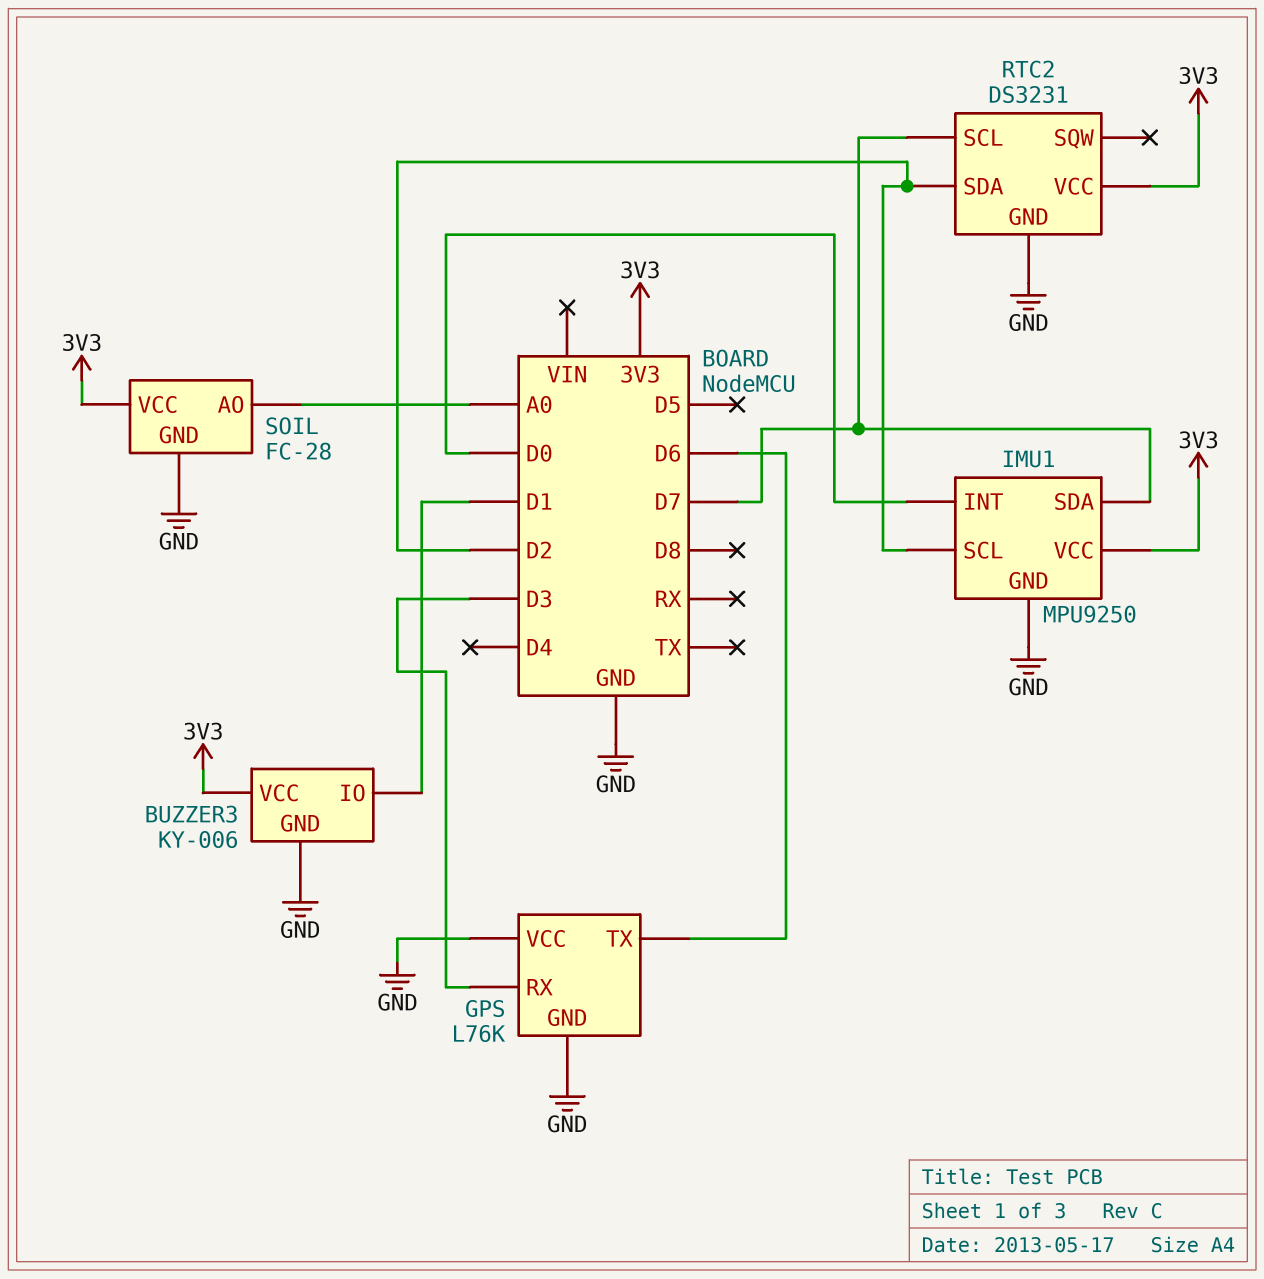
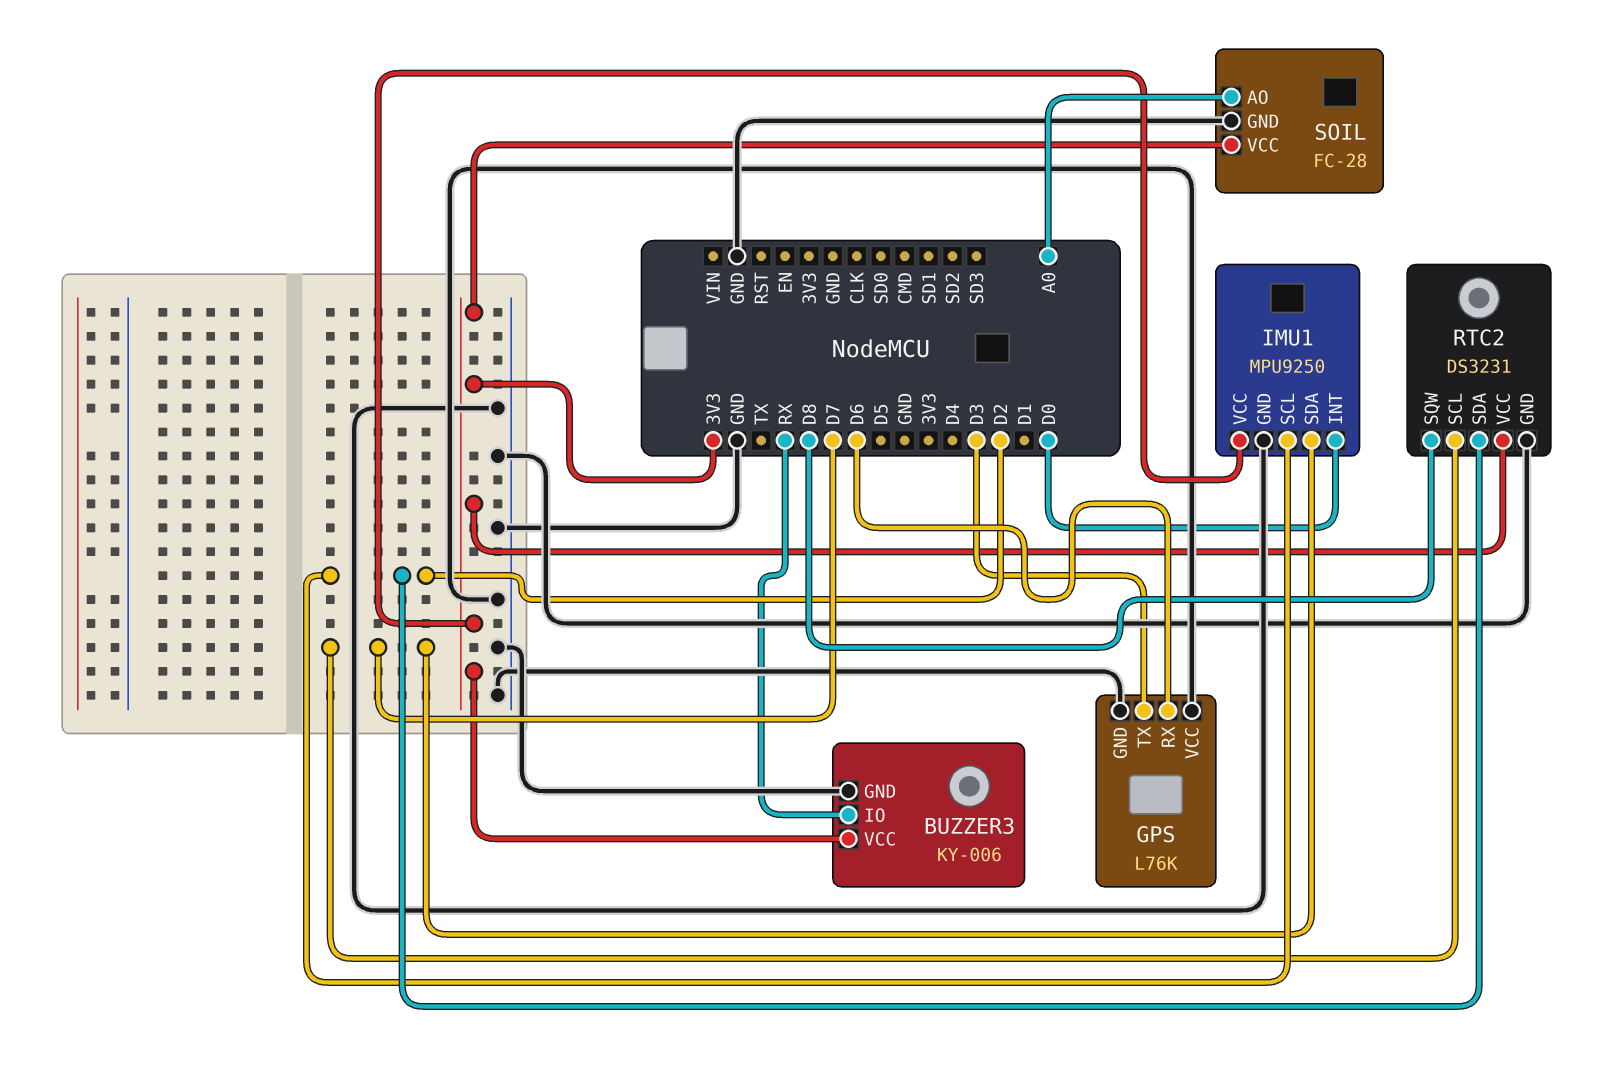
BUZZER3 pin IO: D1 -> RX
GPS pin RX: D3 -> D6
GPS pin TX: D6 -> D3
RTC2 pin SQW: none -> D8

